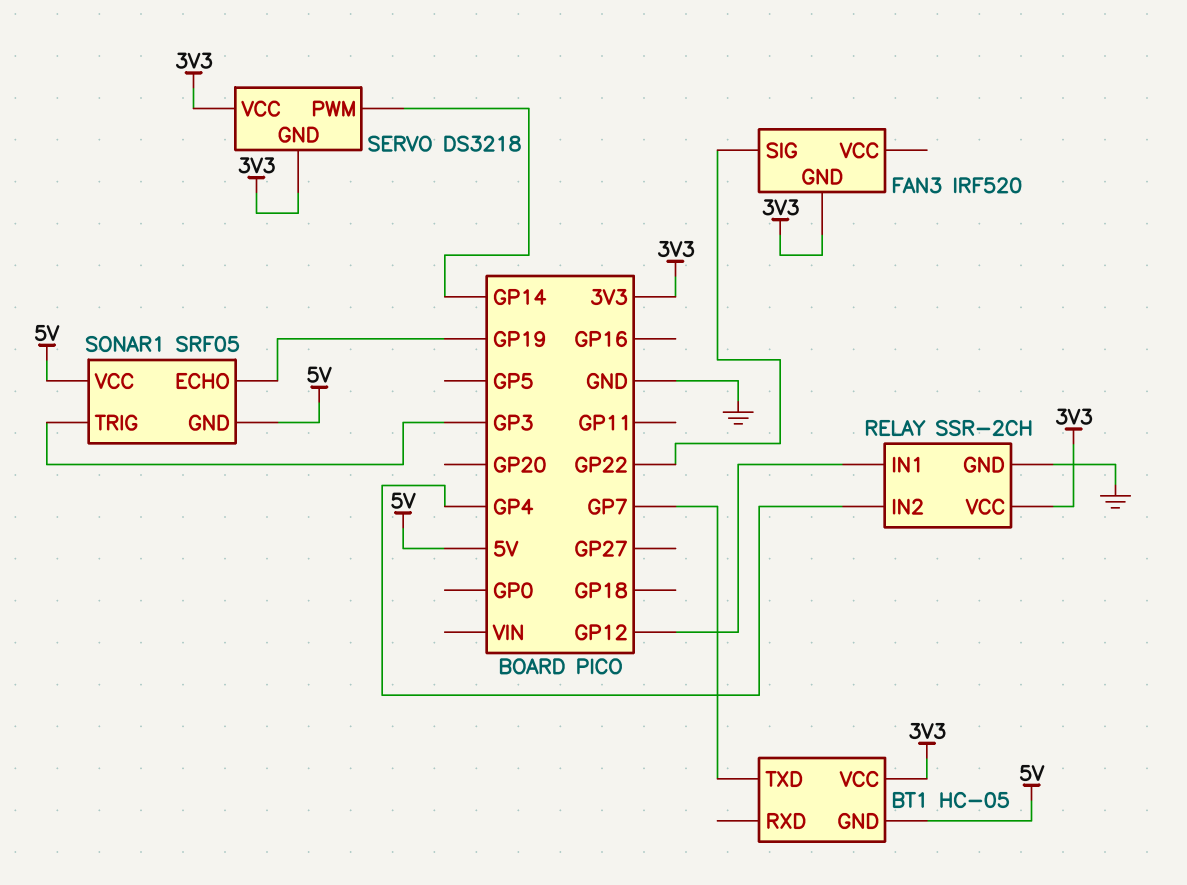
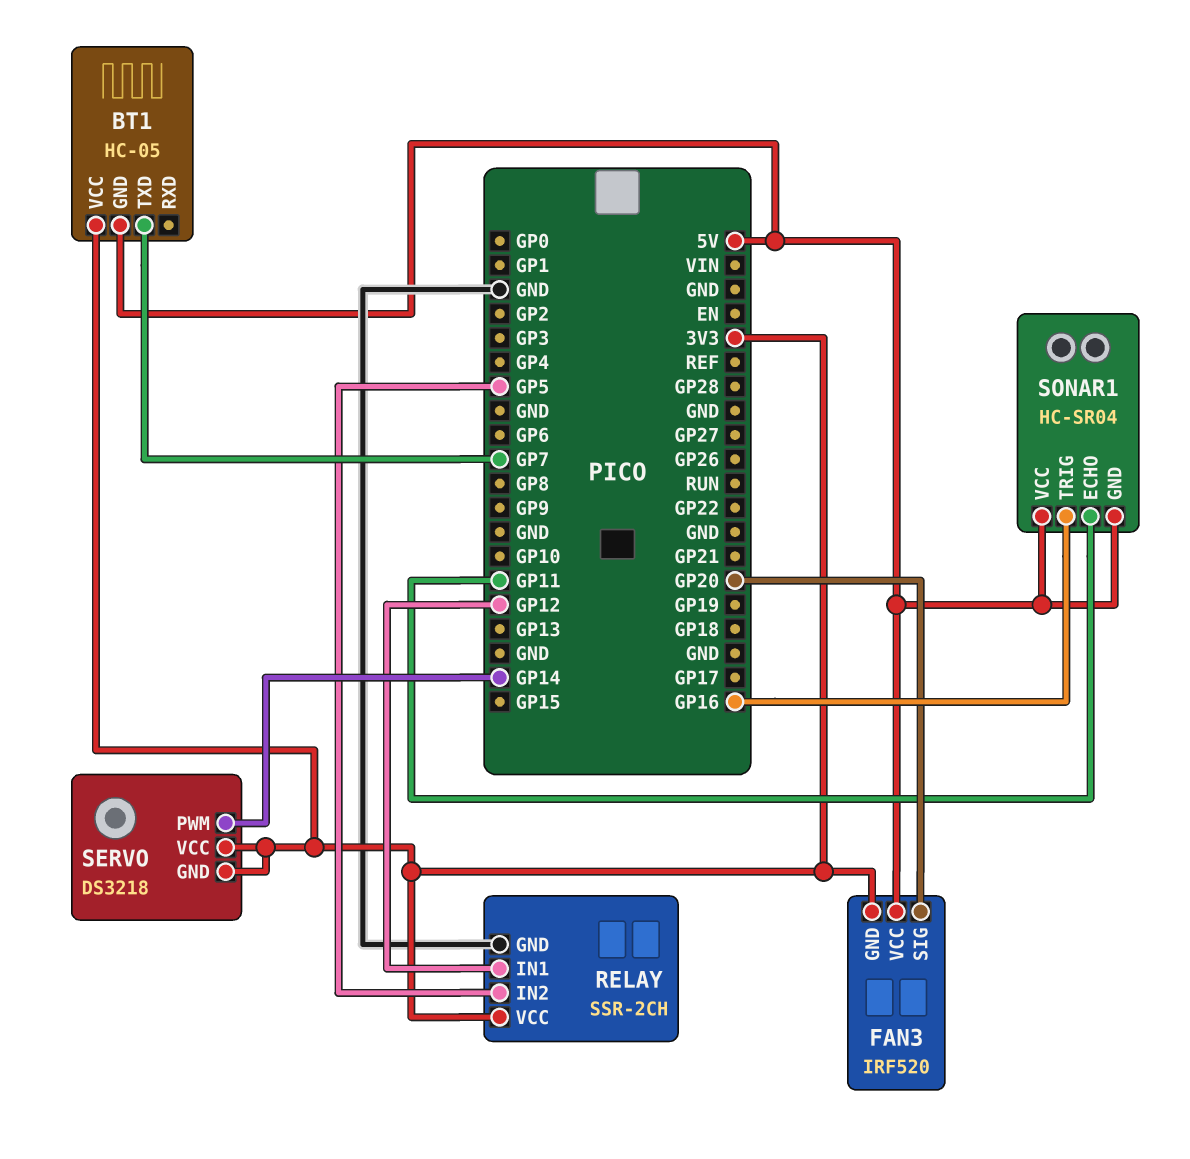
FAN3 pin SIG: GP22 -> GP20
FAN3 pin VCC: none -> 5V
RELAY pin IN2: GP4 -> GP5
SONAR1: SRF05 -> HC-SR04
SONAR1 pin ECHO: GP19 -> GP11
SONAR1 pin TRIG: GP3 -> GP16

